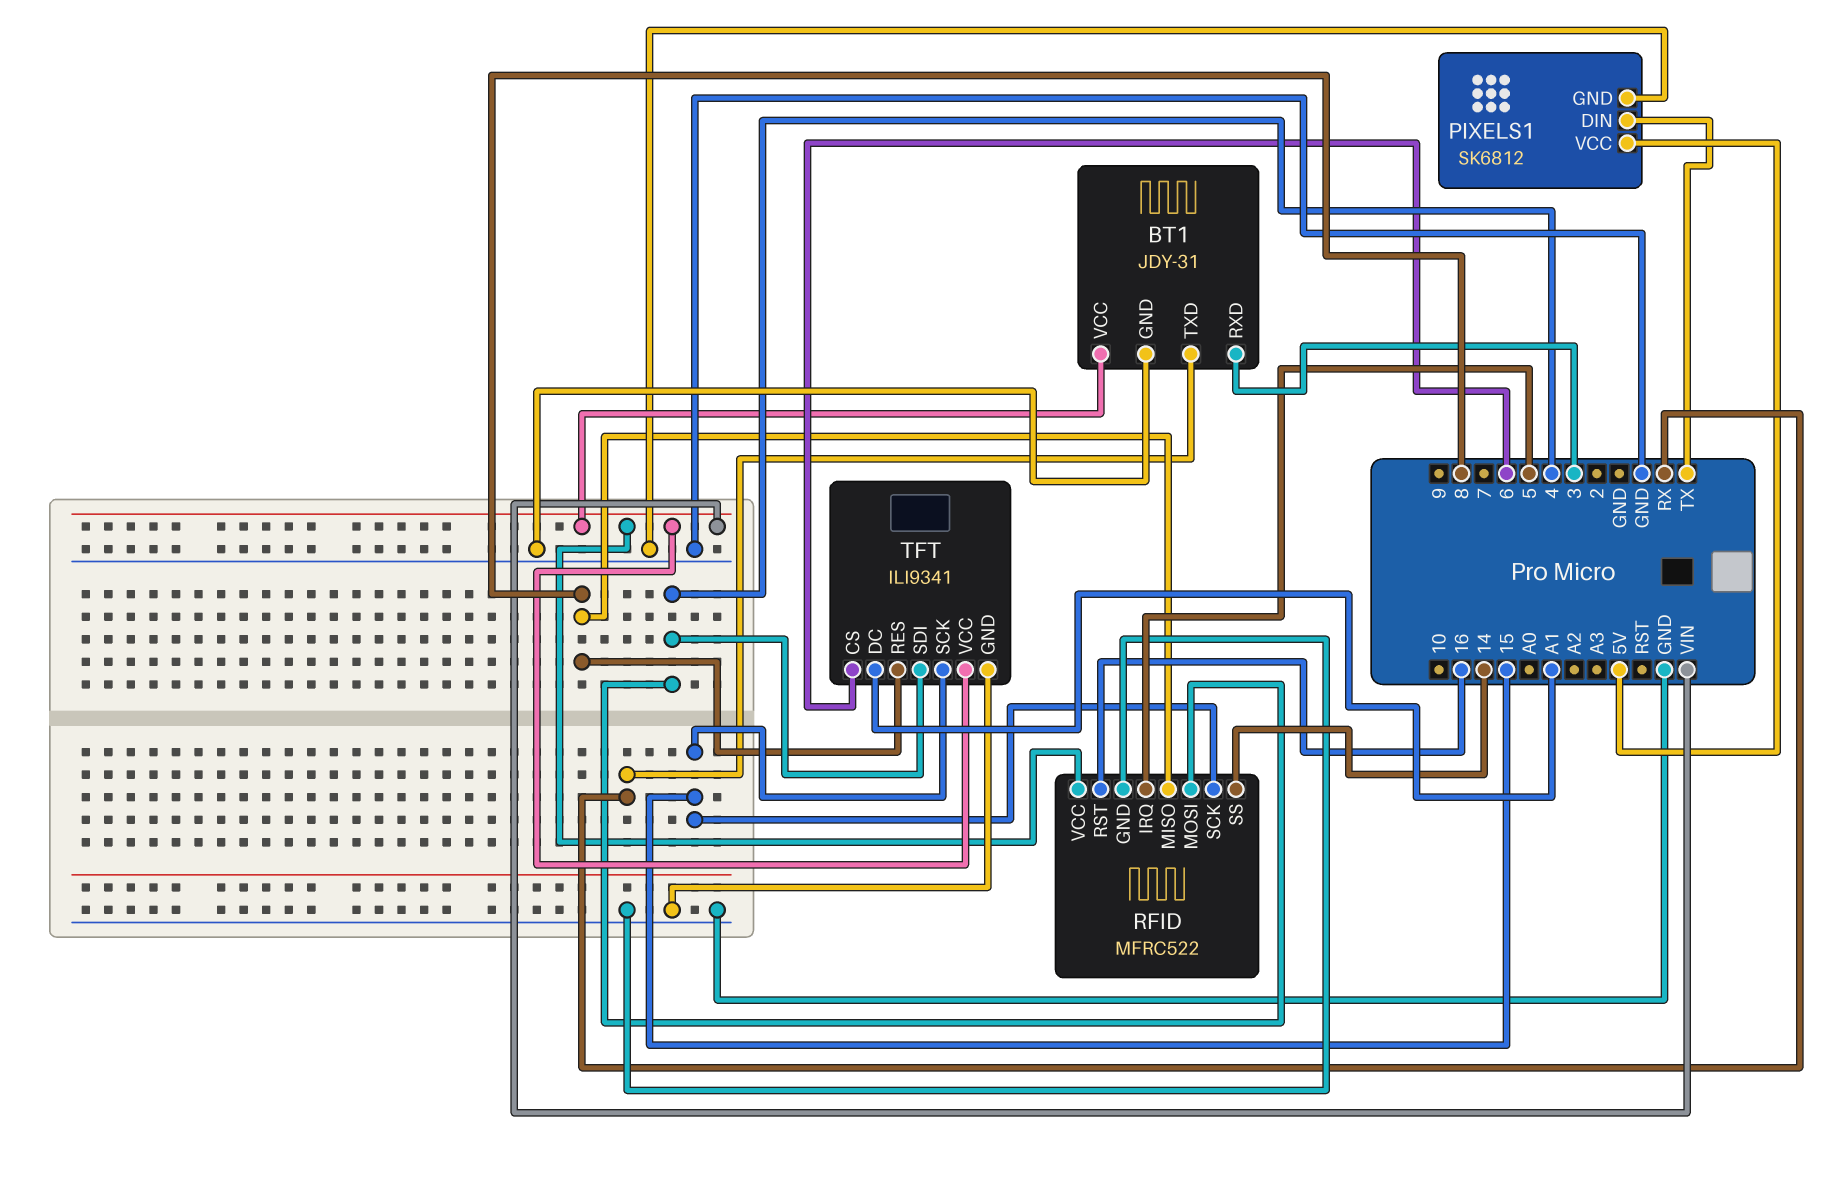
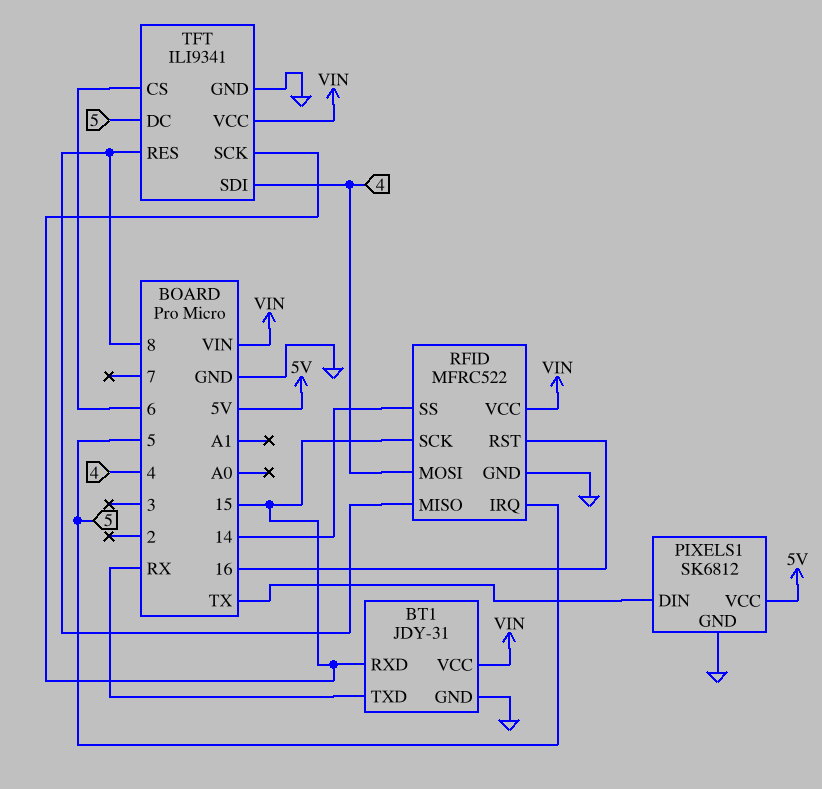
BT1 pin RXD: 3 -> 15
TFT pin DC: A1 -> 5

